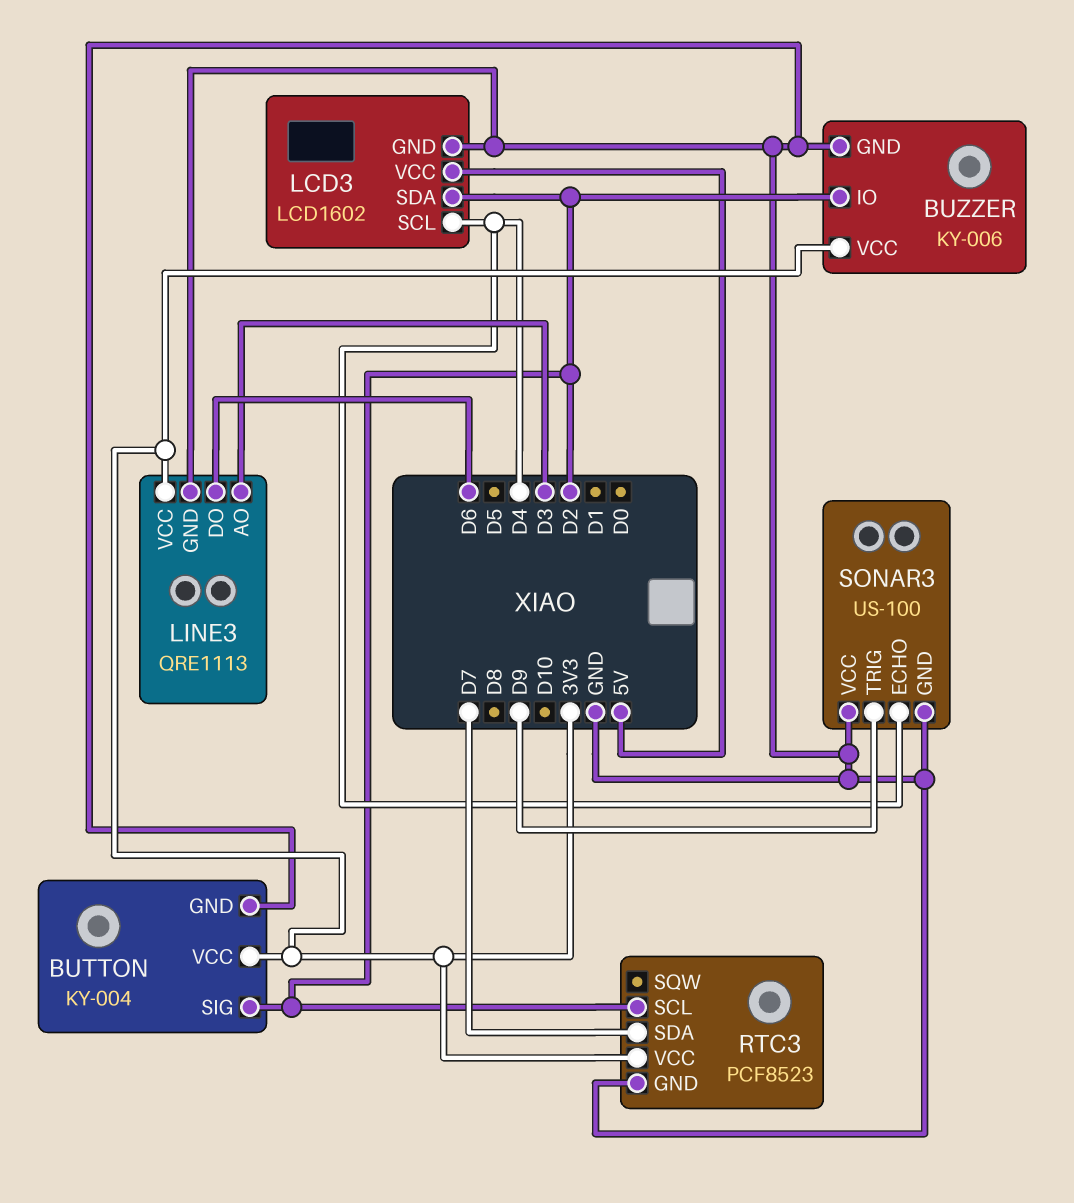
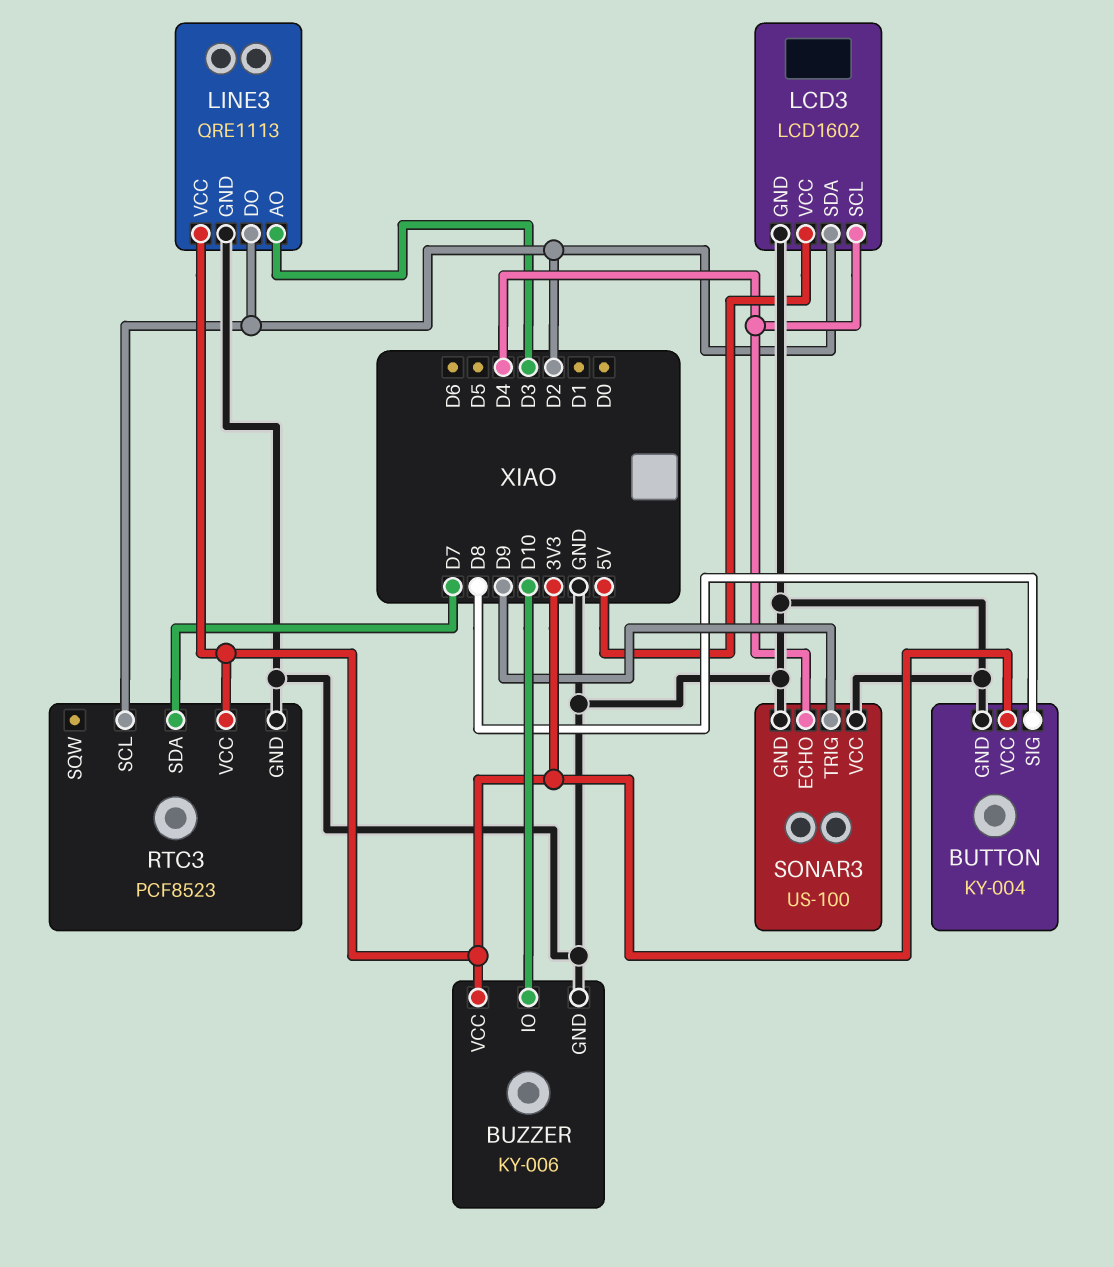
BUTTON pin SIG: D2 -> D8
BUZZER pin IO: D2 -> D10
LINE3 pin DO: D6 -> D2

